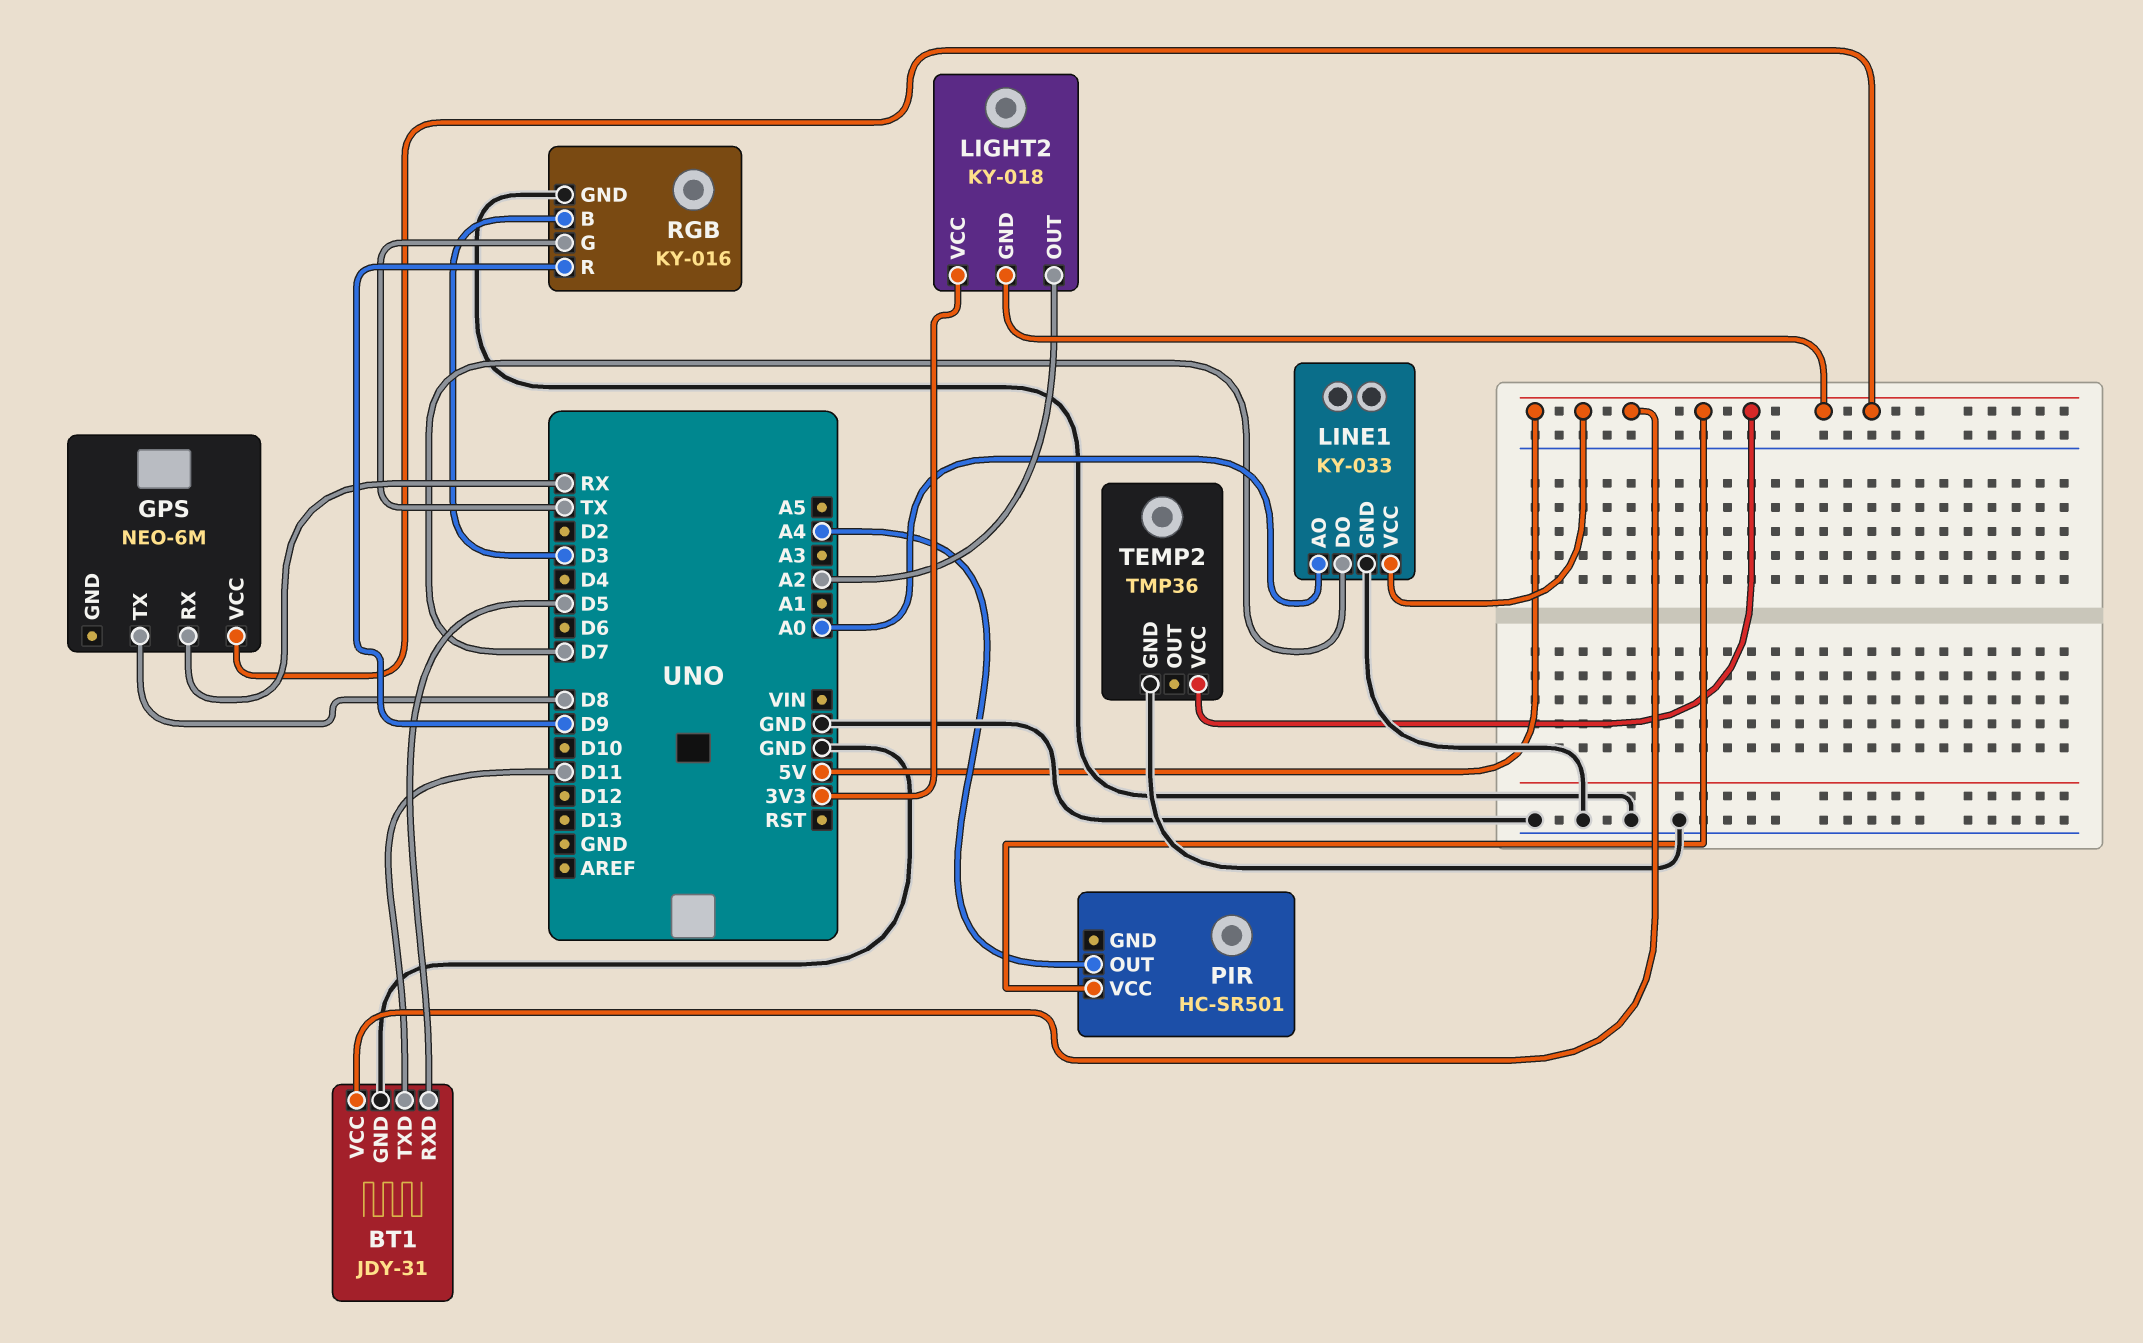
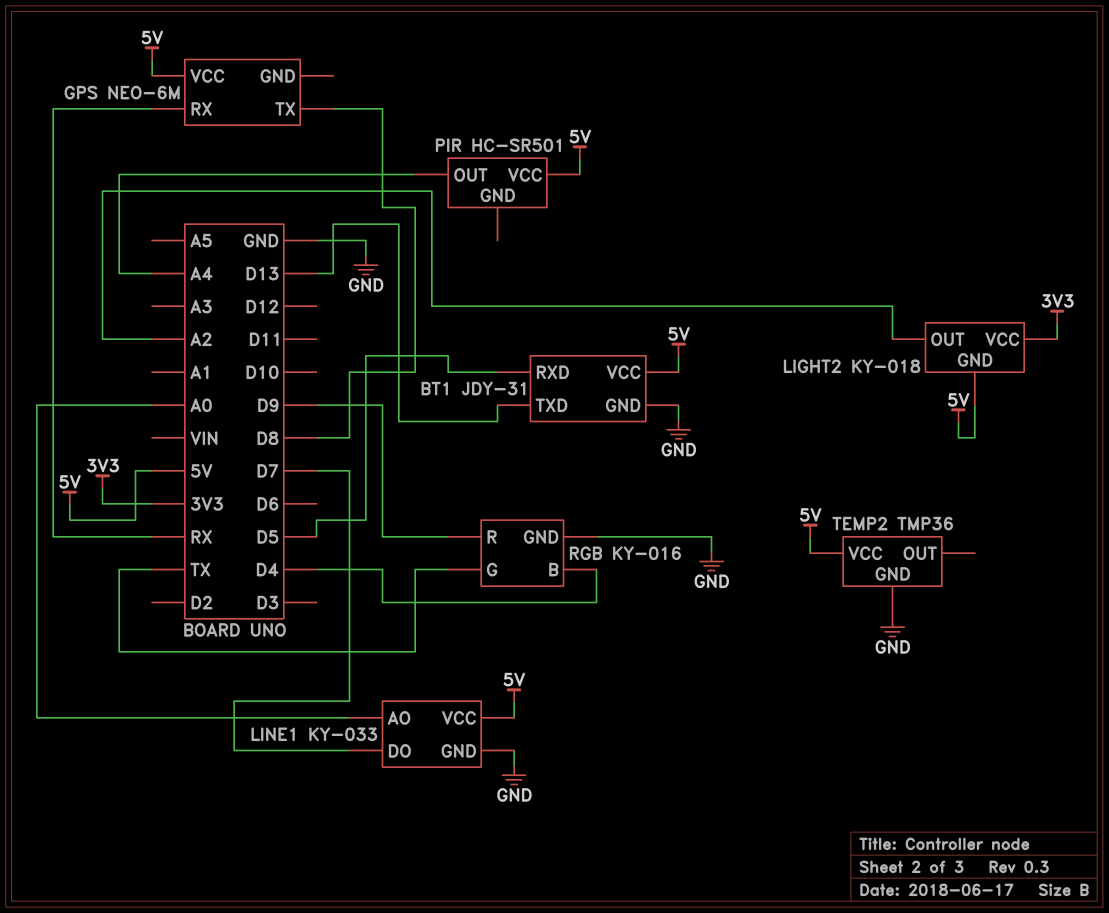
BT1 pin TXD: D11 -> D13
RGB pin B: D3 -> D4

